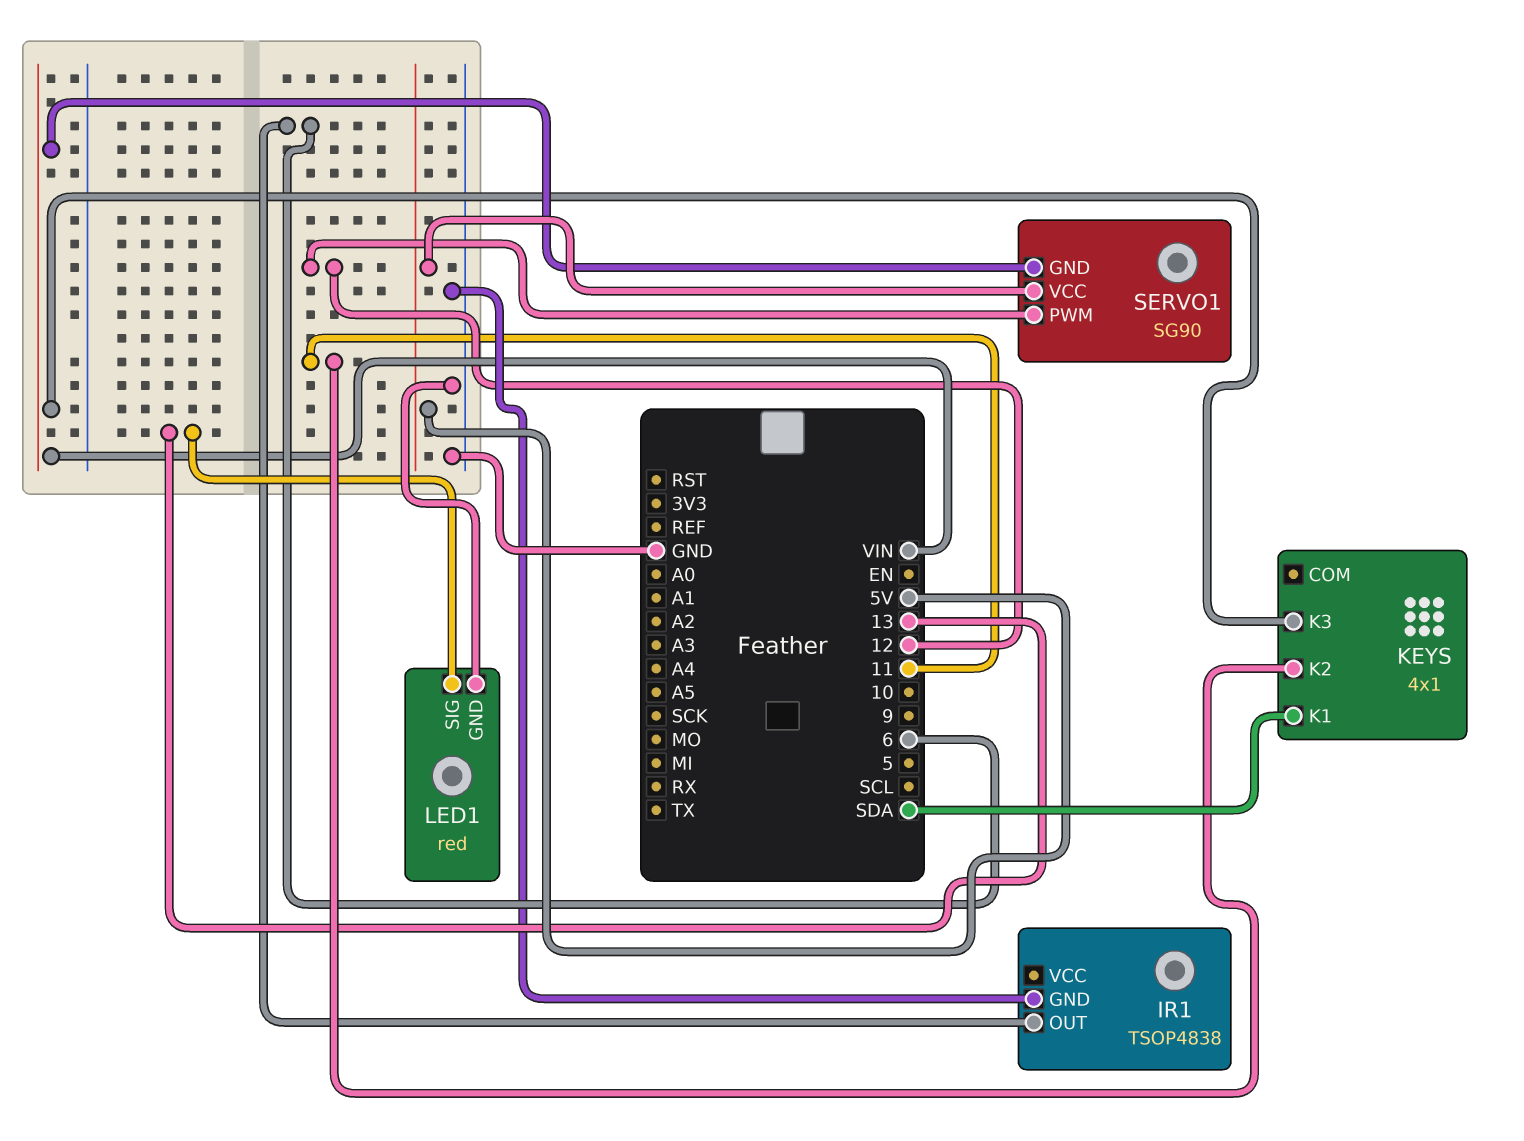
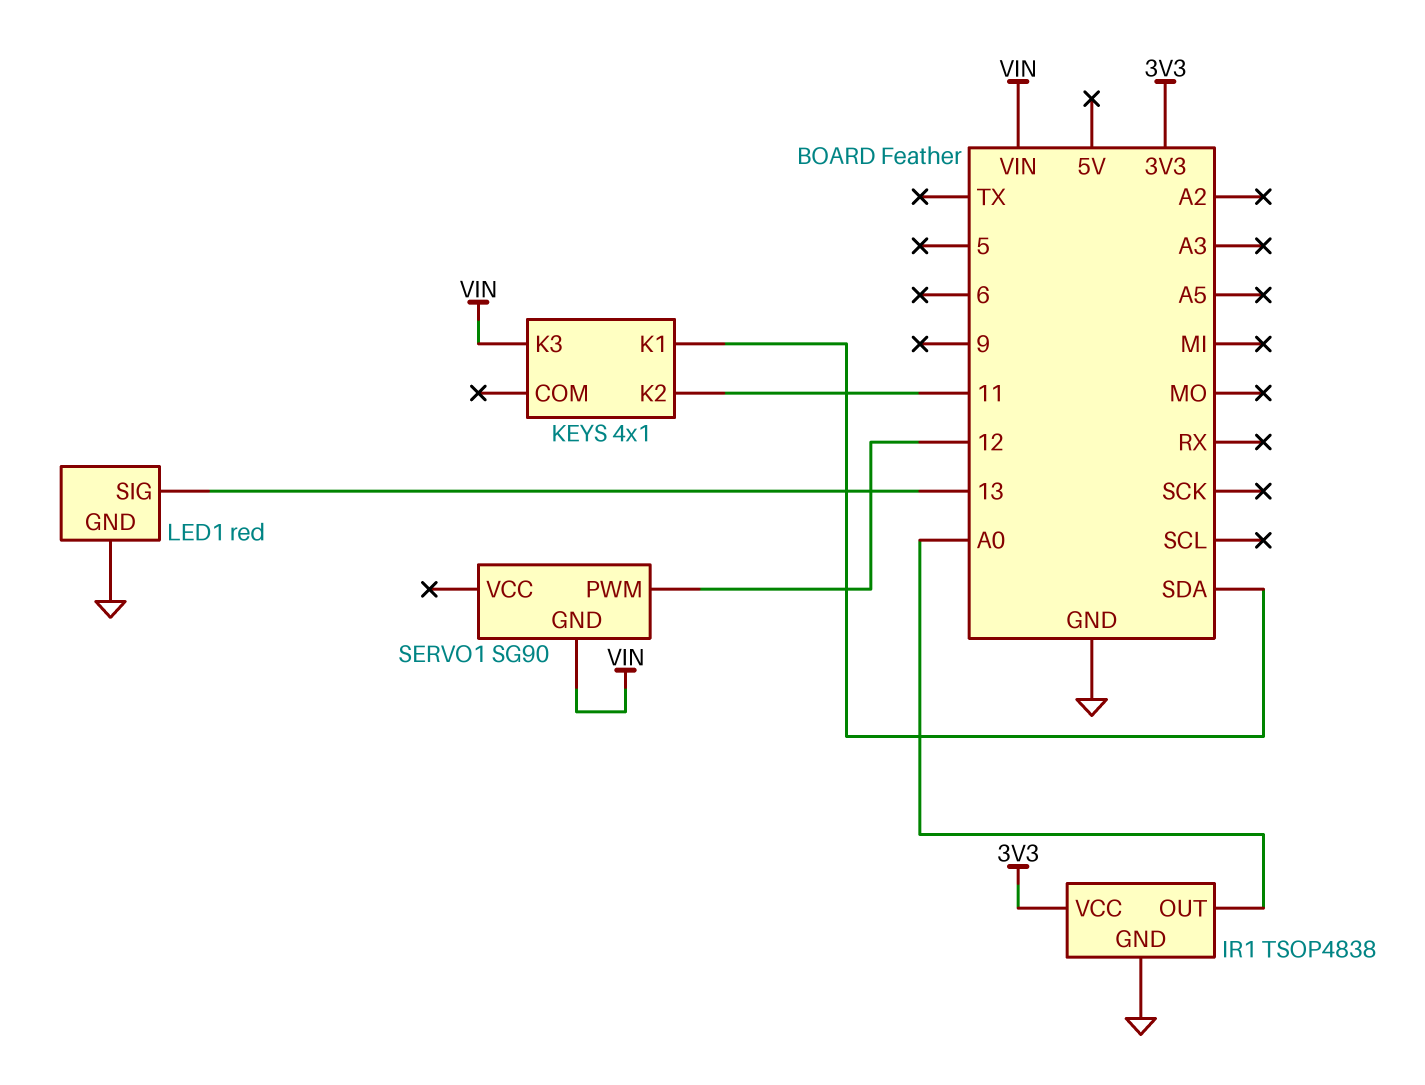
IR1 pin OUT: 6 -> A0
IR1 pin VCC: none -> 3V3
SERVO1 pin VCC: 5V -> none

